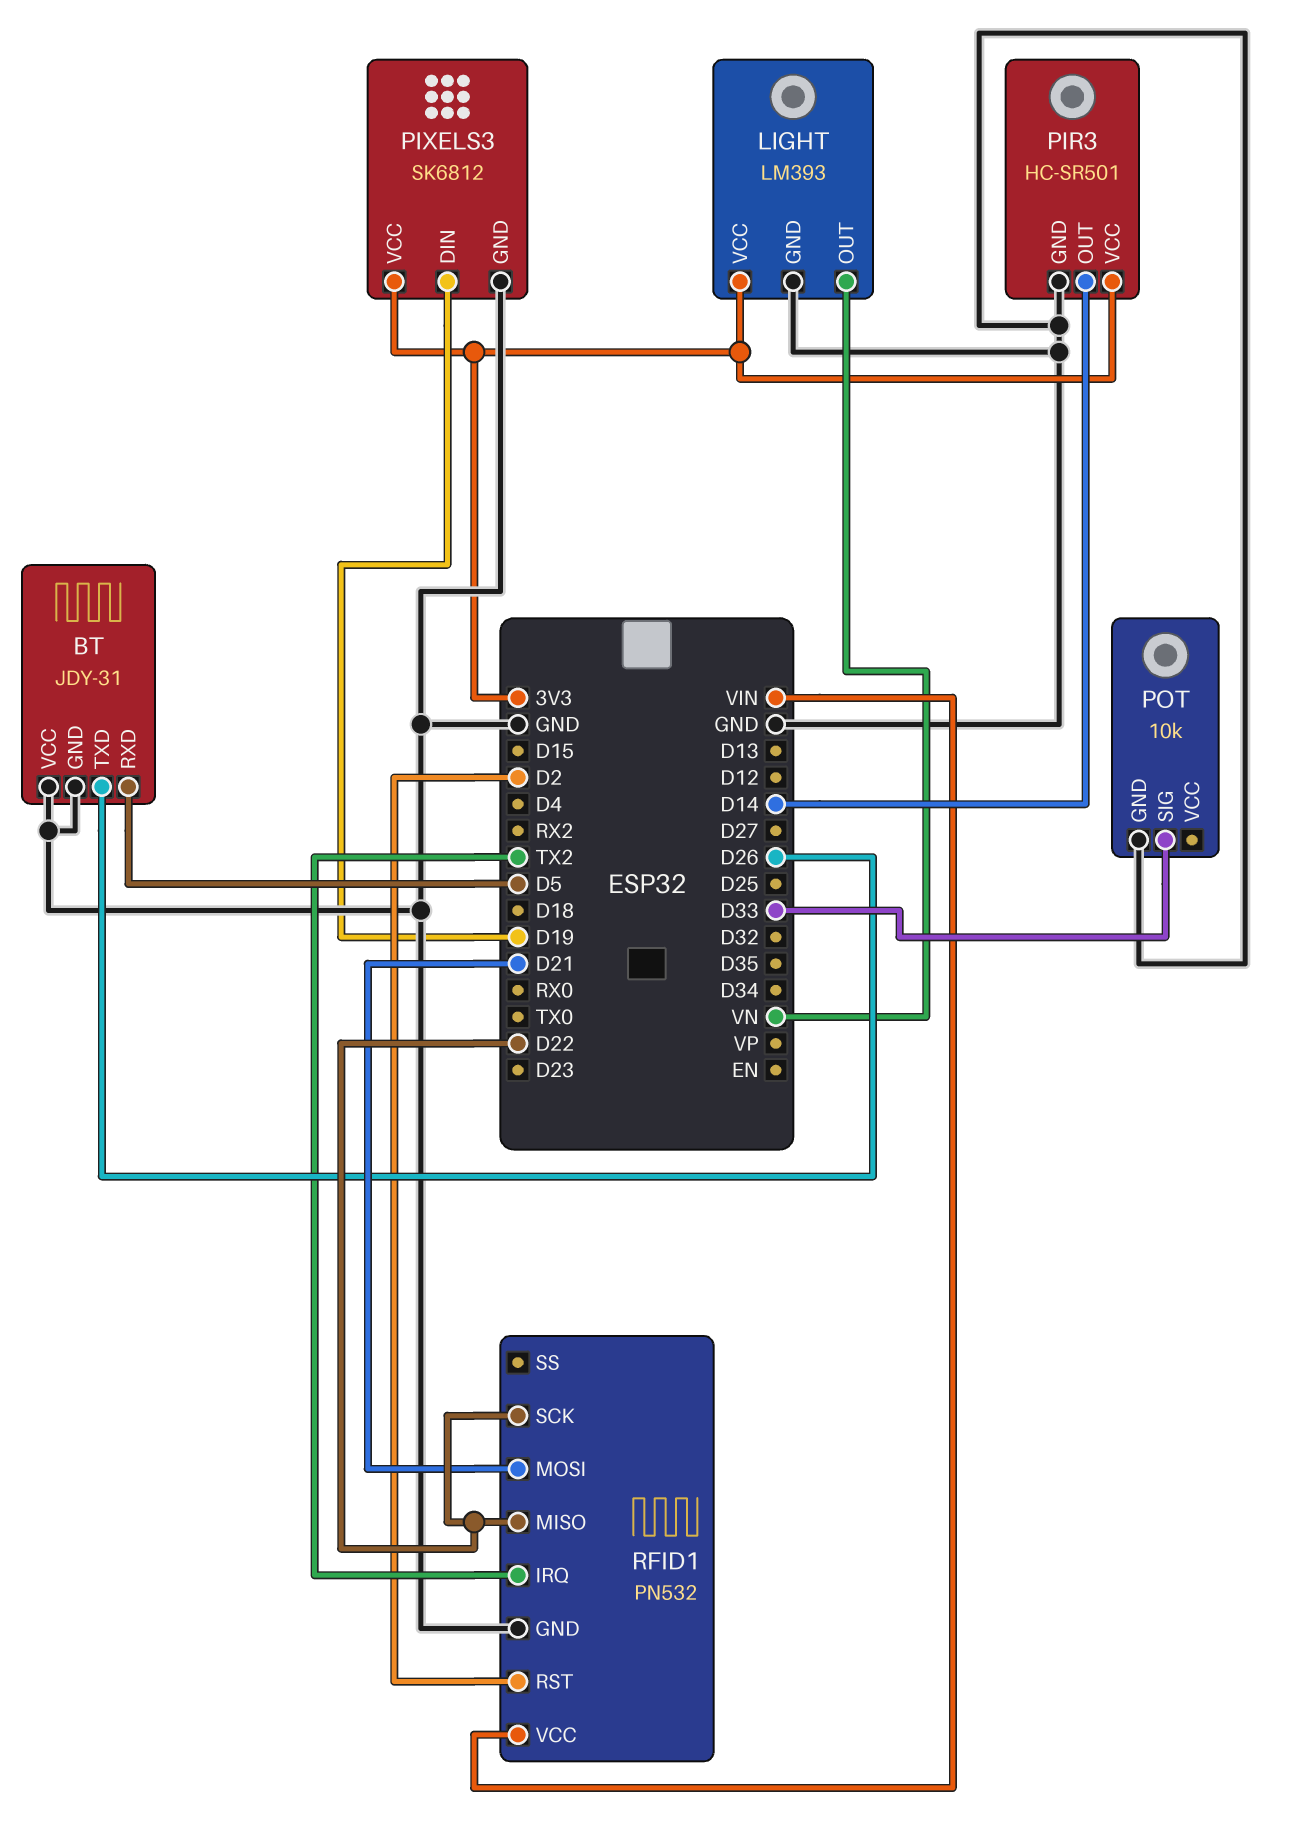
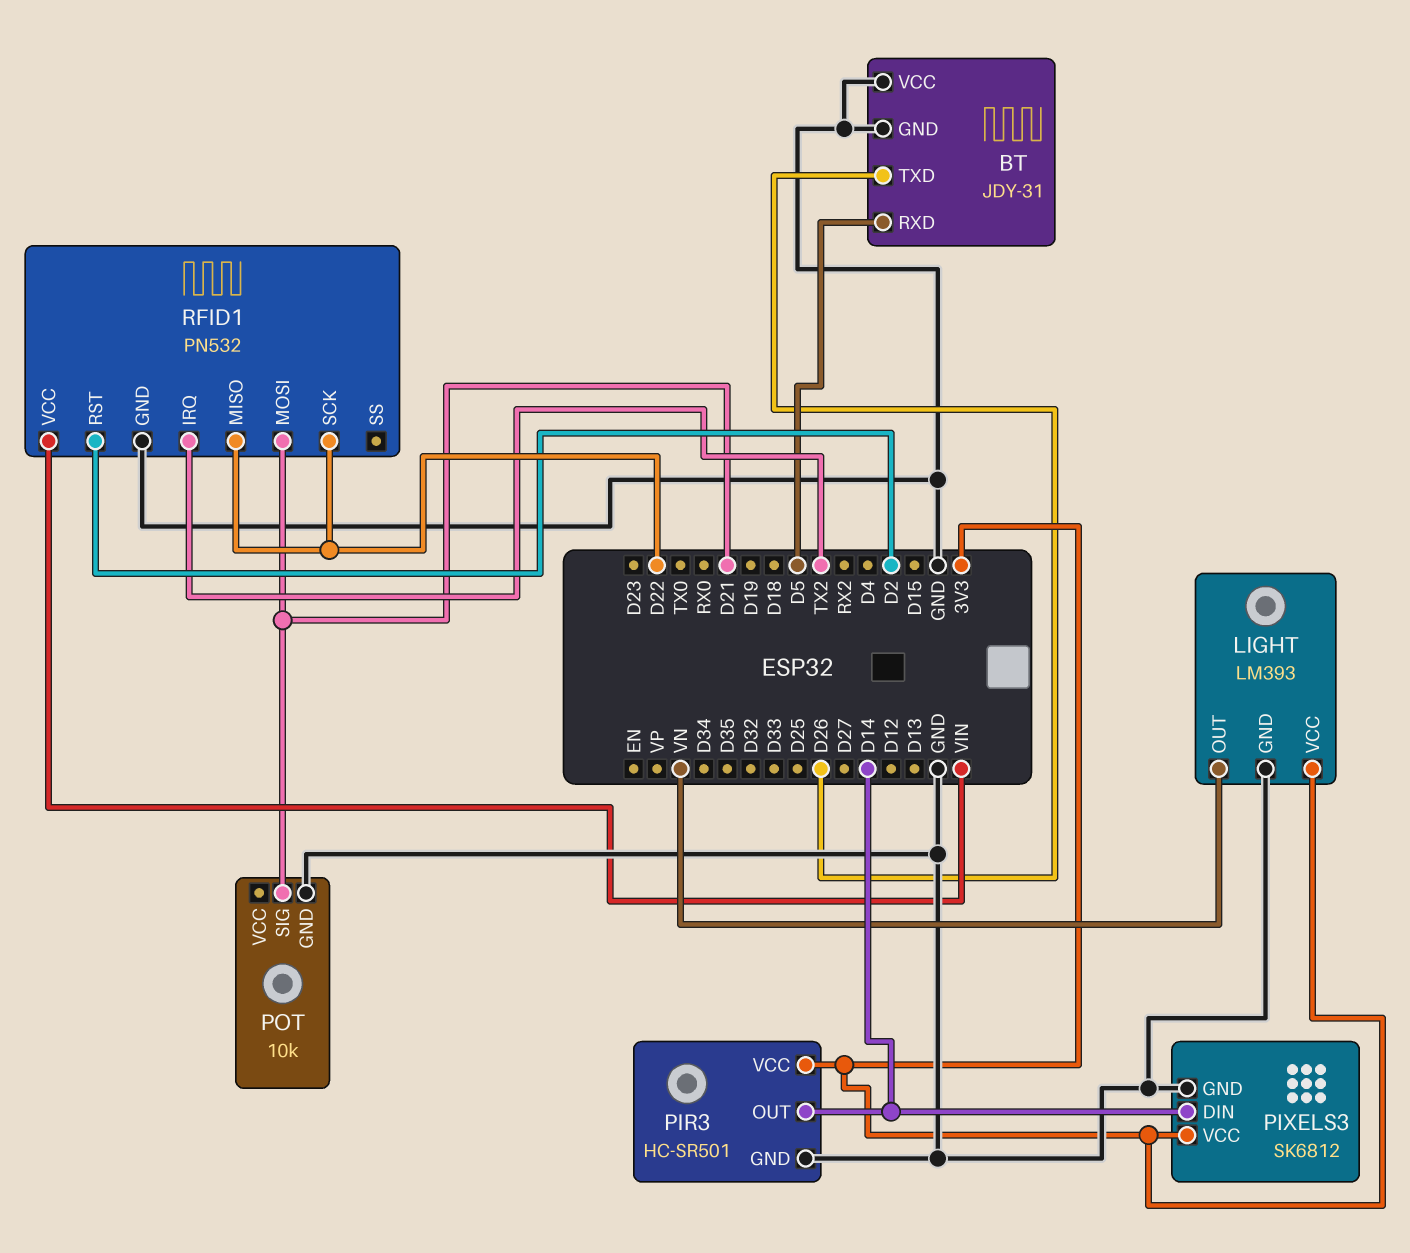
PIXELS3 pin DIN: D19 -> D14
POT pin SIG: D33 -> D21

